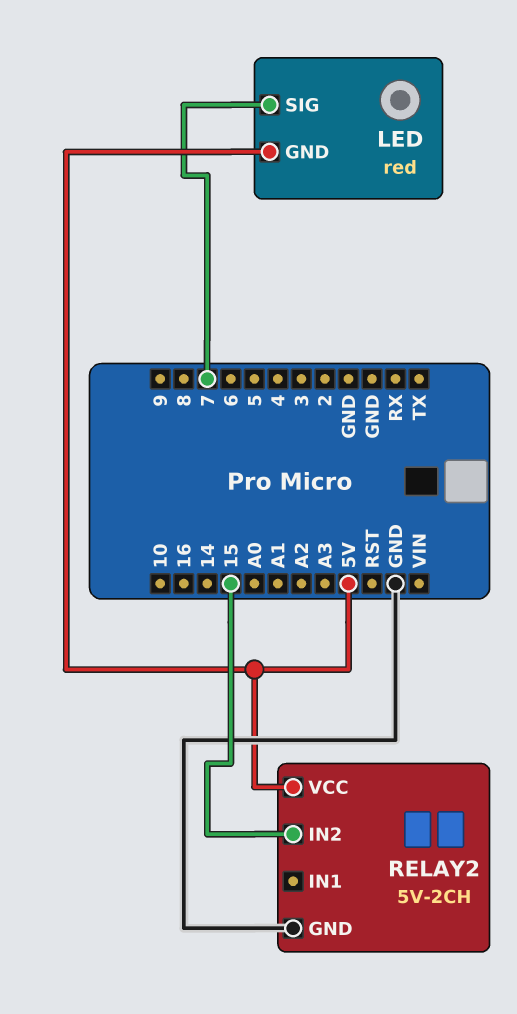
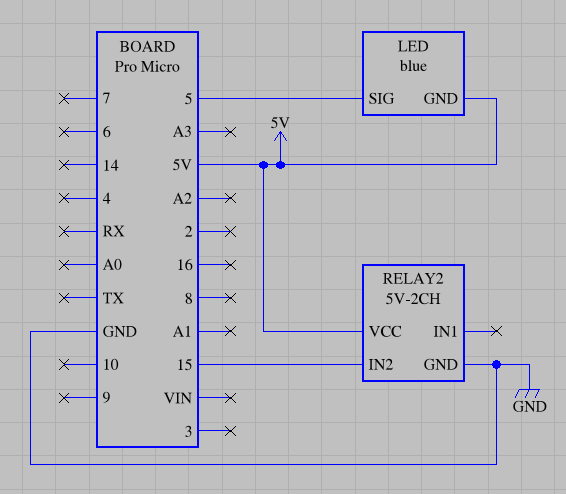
LED: red -> blue
LED pin SIG: 7 -> 5

